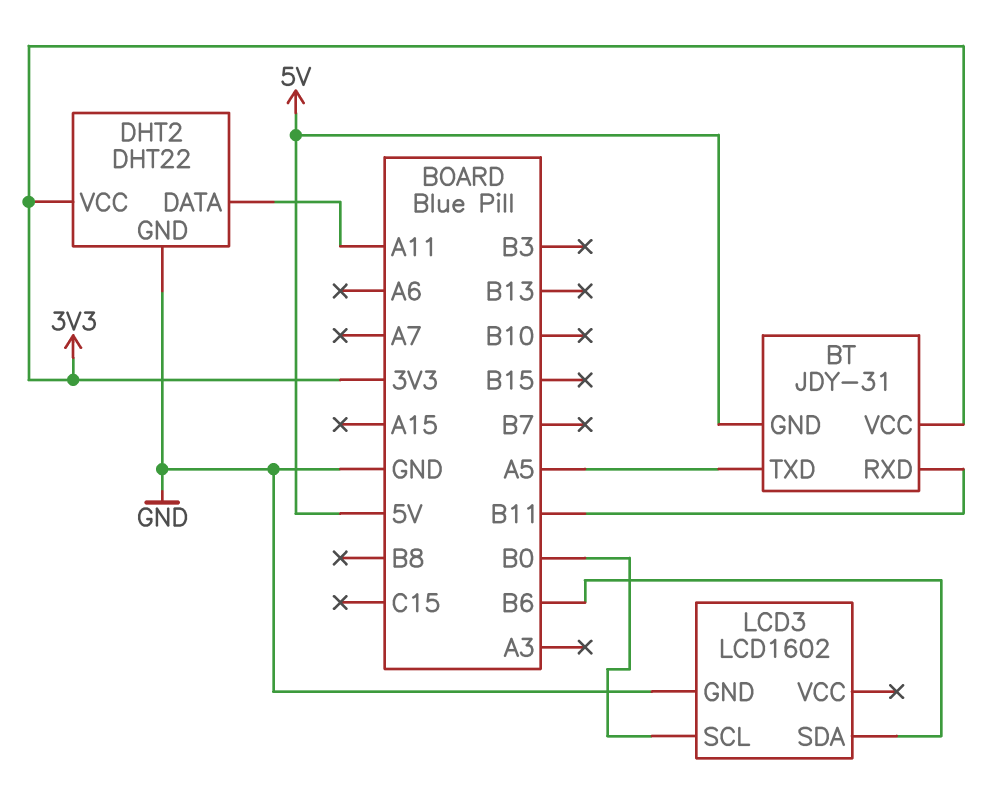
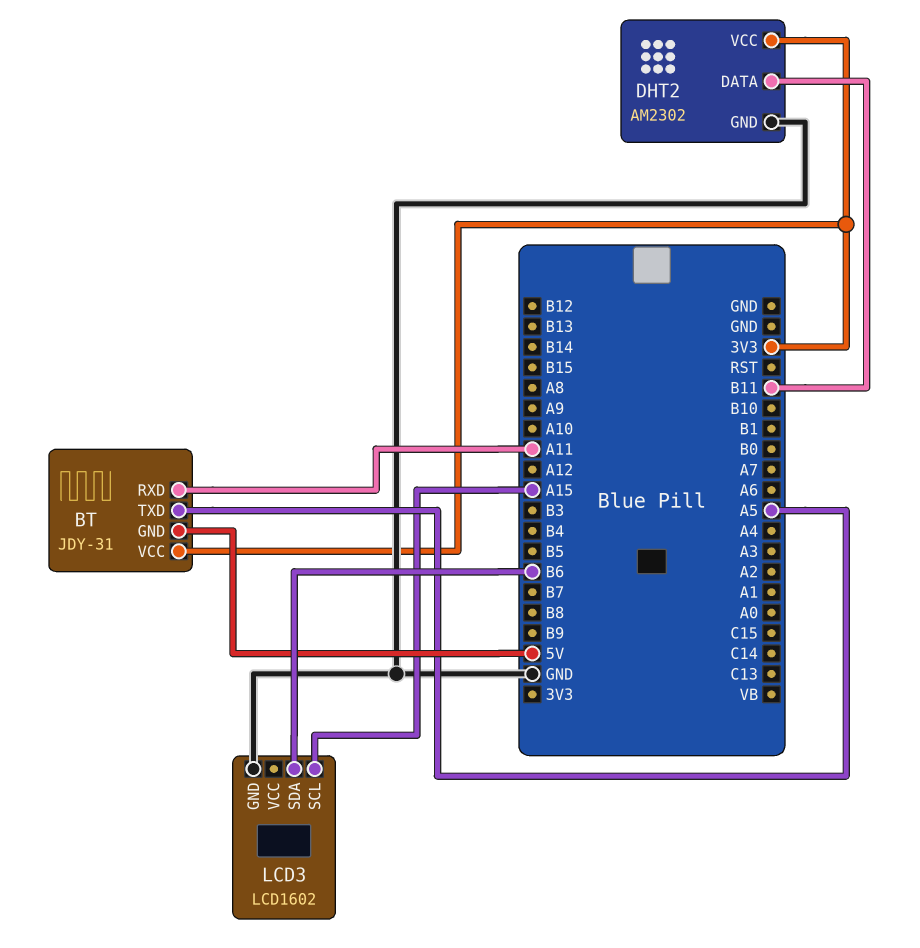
BT pin RXD: B11 -> A11
DHT2: DHT22 -> AM2302
DHT2 pin DATA: A11 -> B11
LCD3 pin SCL: B0 -> A15

